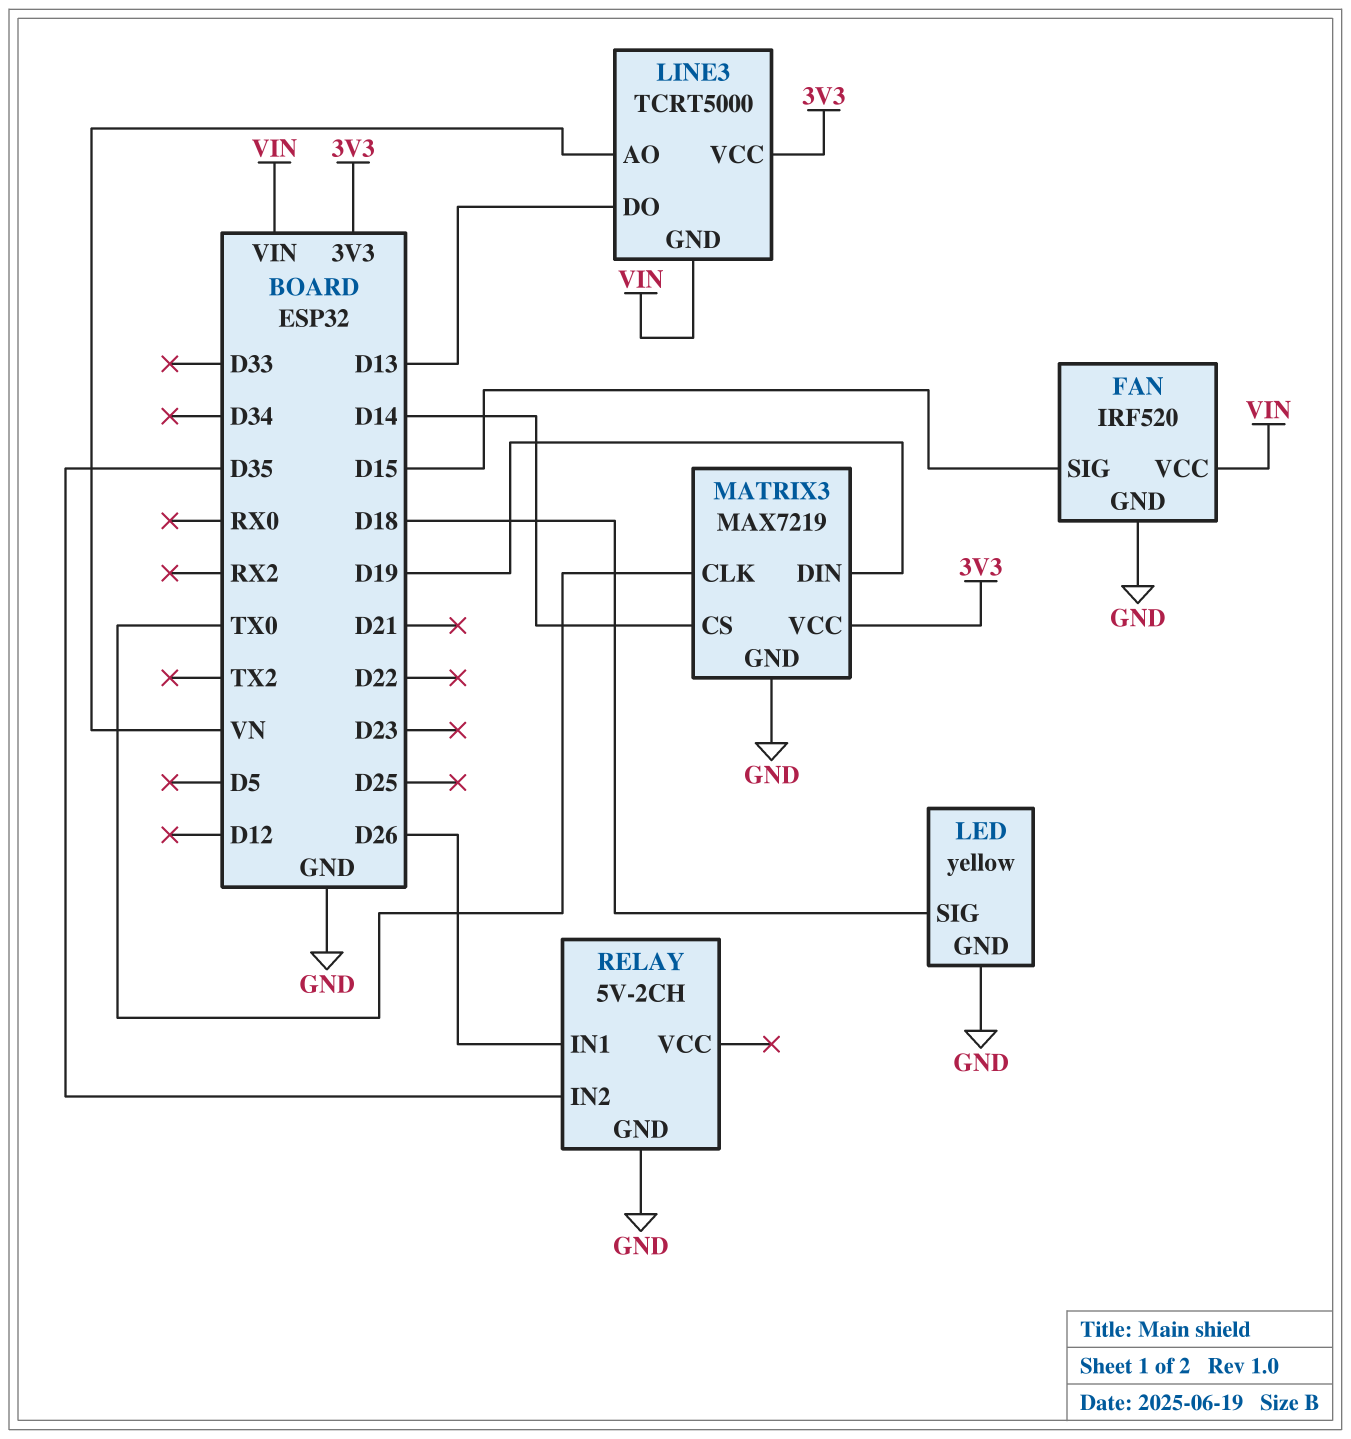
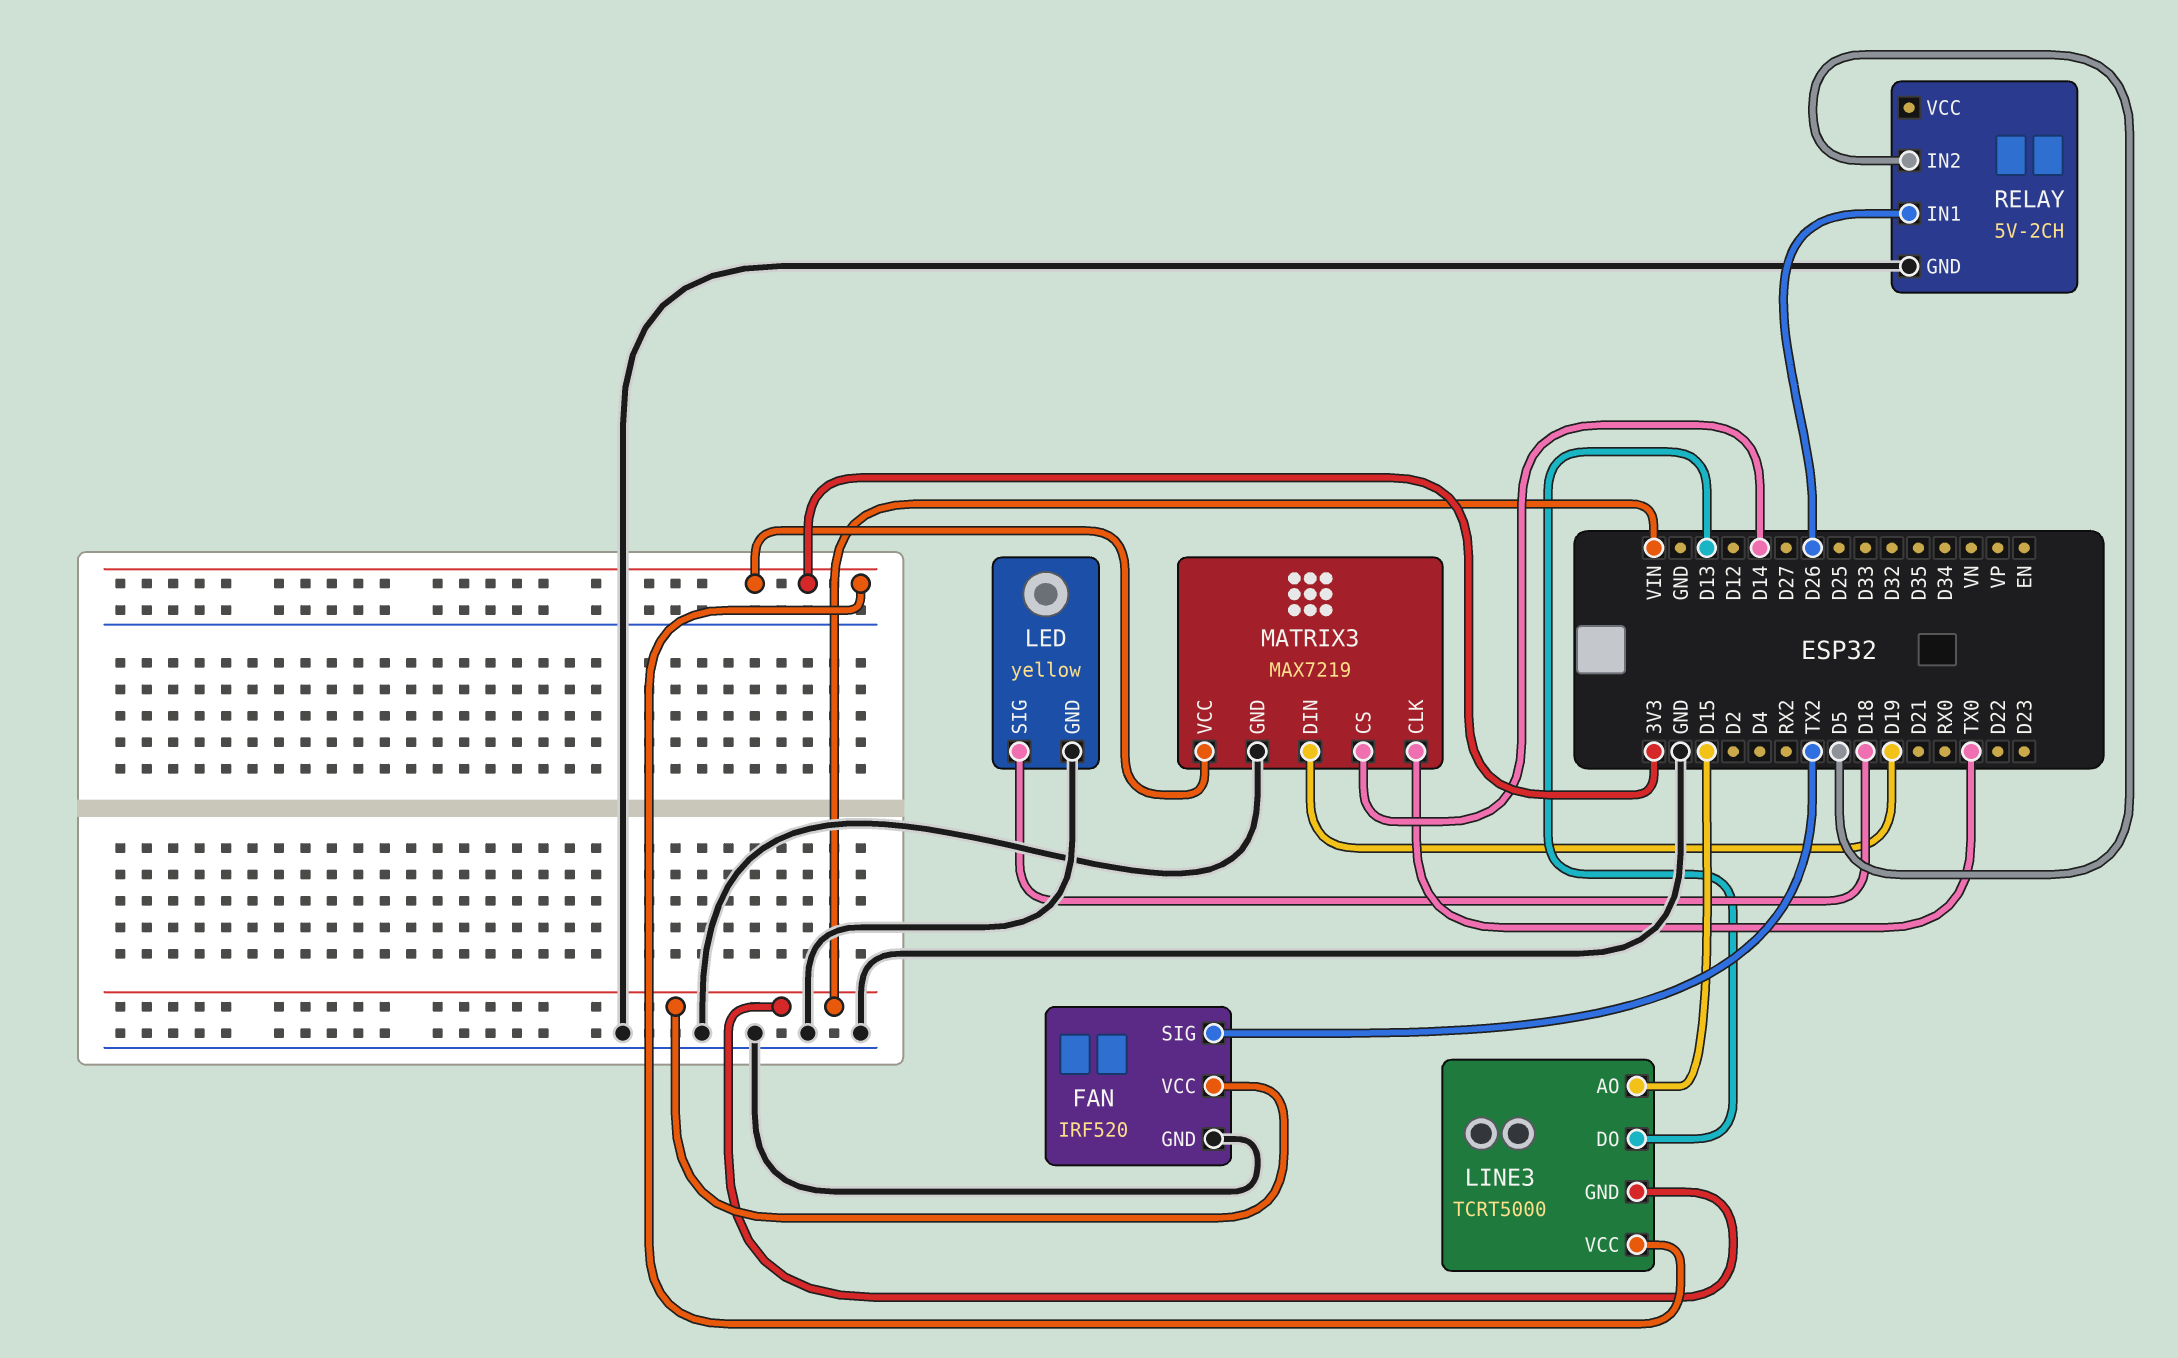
FAN pin SIG: D15 -> TX2
LINE3 pin AO: VN -> D15
RELAY pin IN2: D35 -> D5

